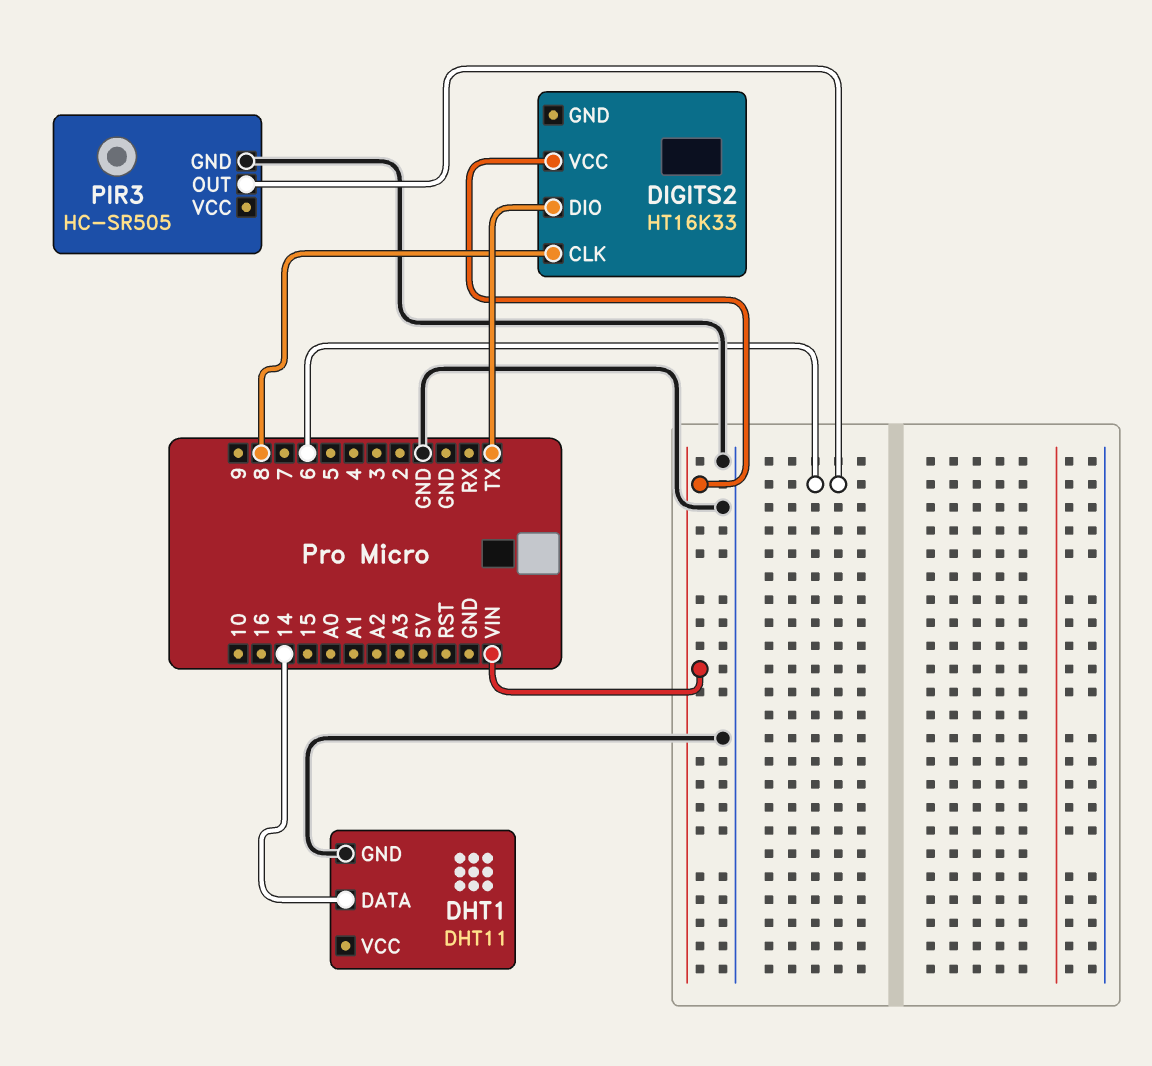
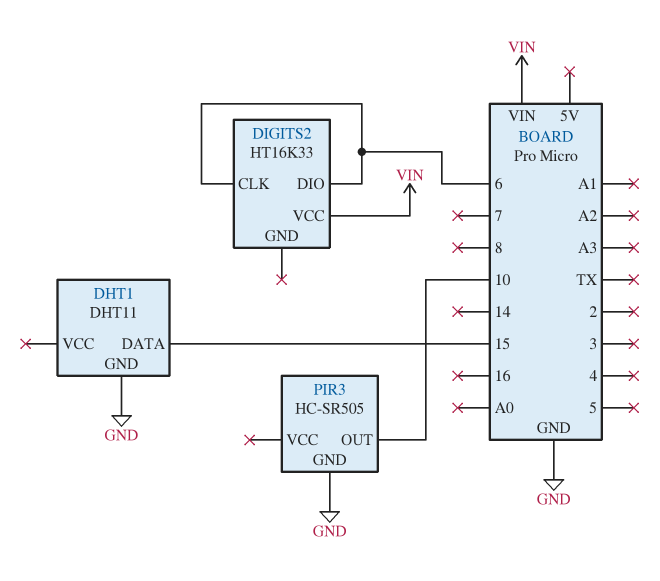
DHT1 pin DATA: 14 -> 15
DIGITS2 pin CLK: 8 -> 6
DIGITS2 pin DIO: TX -> 6
PIR3 pin OUT: 6 -> 10

